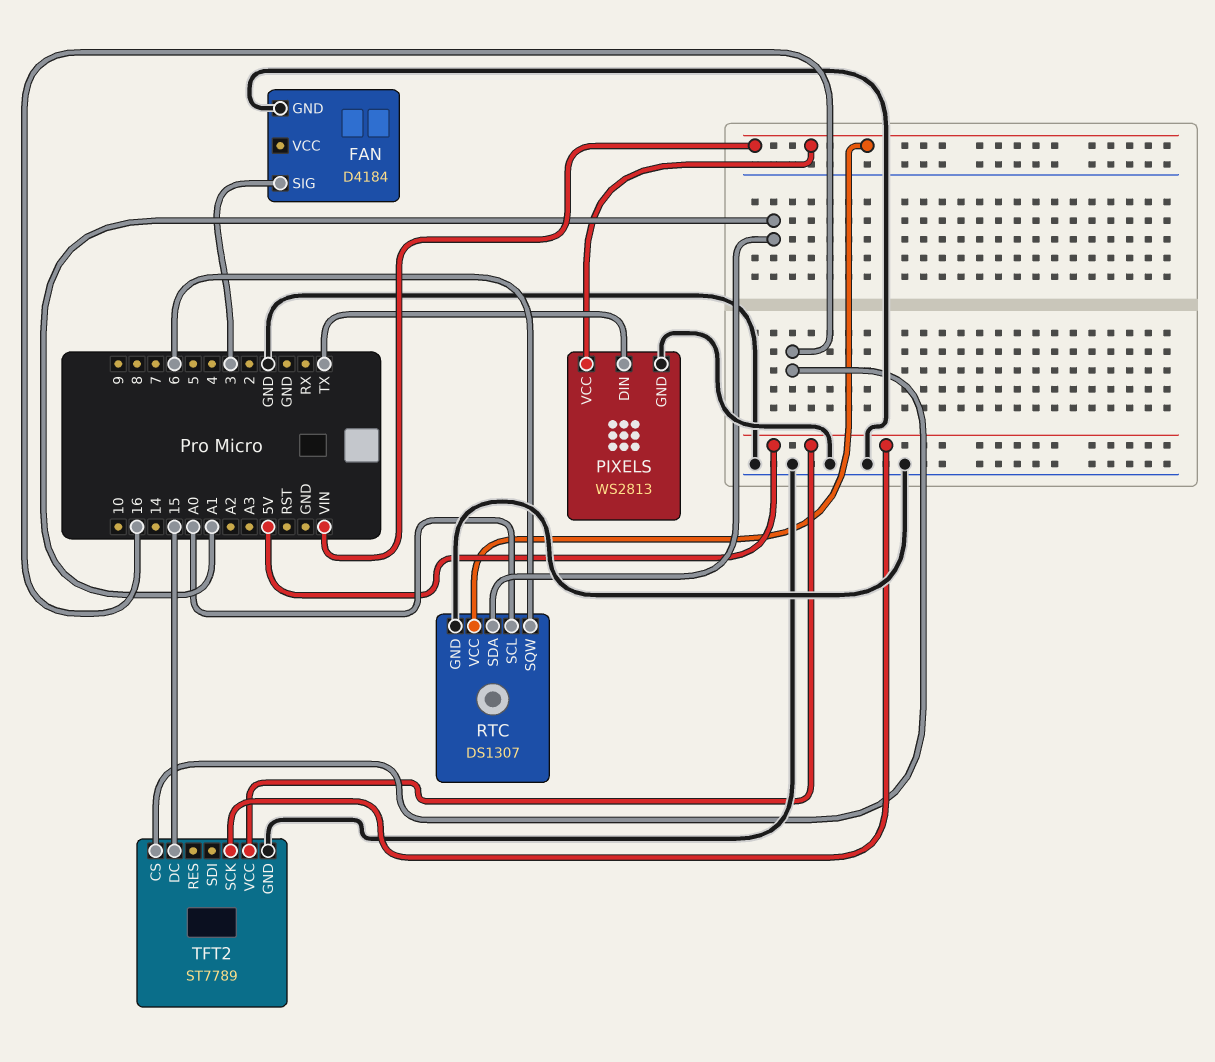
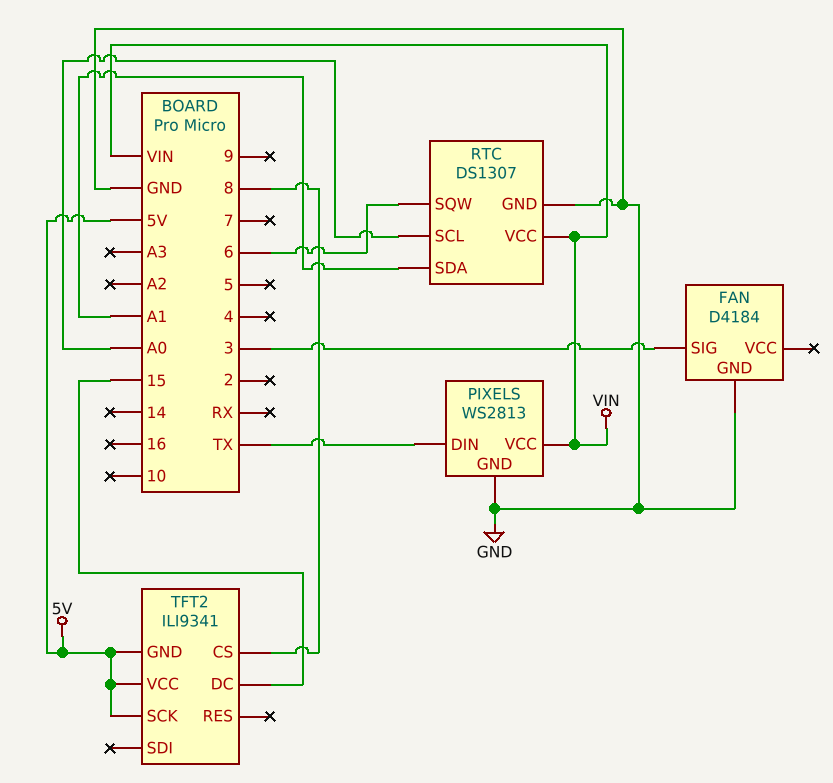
TFT2: ST7789 -> ILI9341
TFT2 pin CS: 16 -> 8
TFT2 pin GND: GND -> 5V

